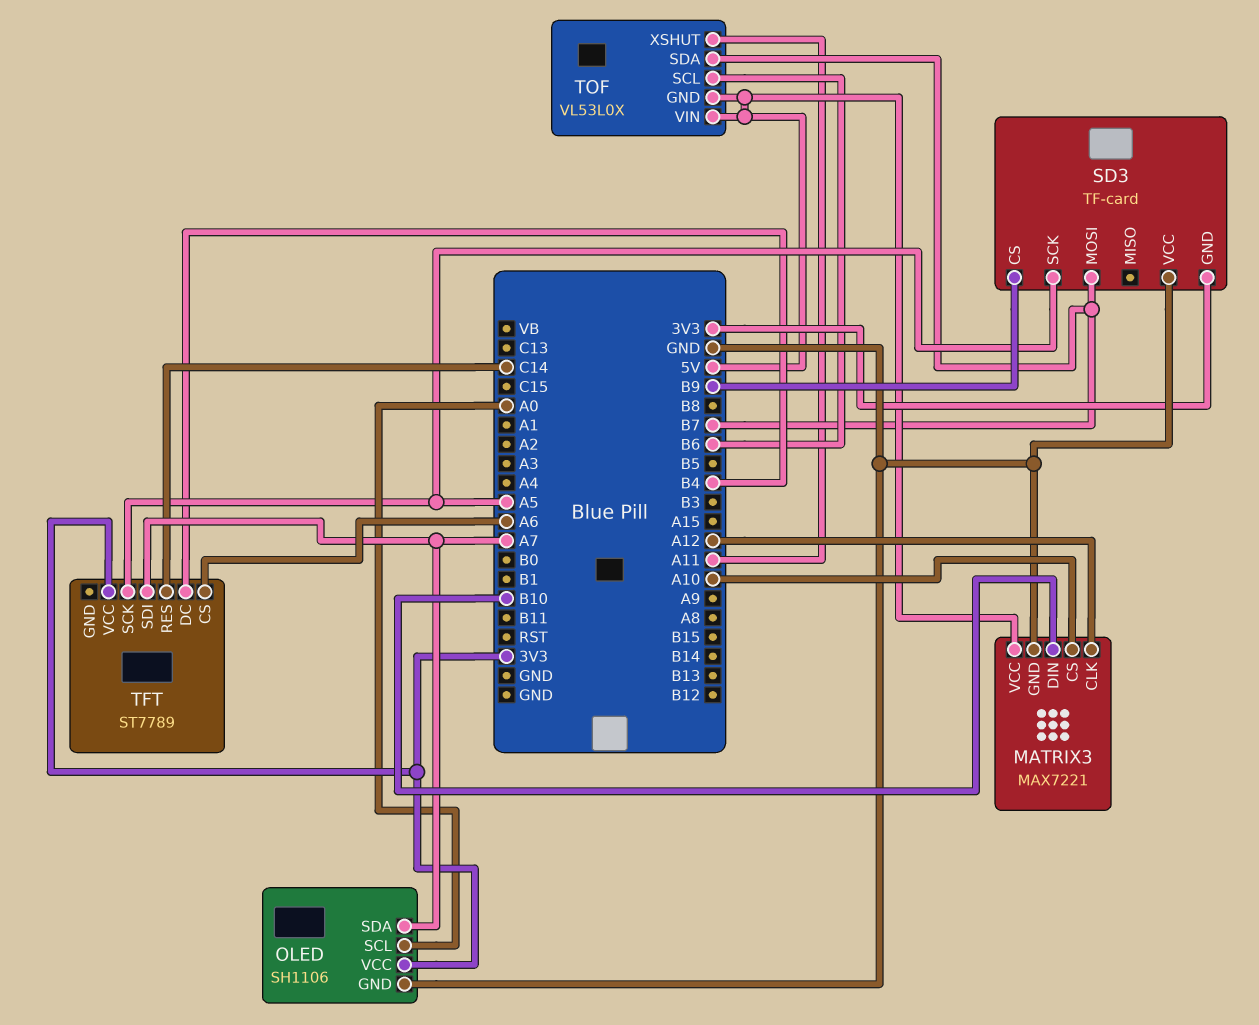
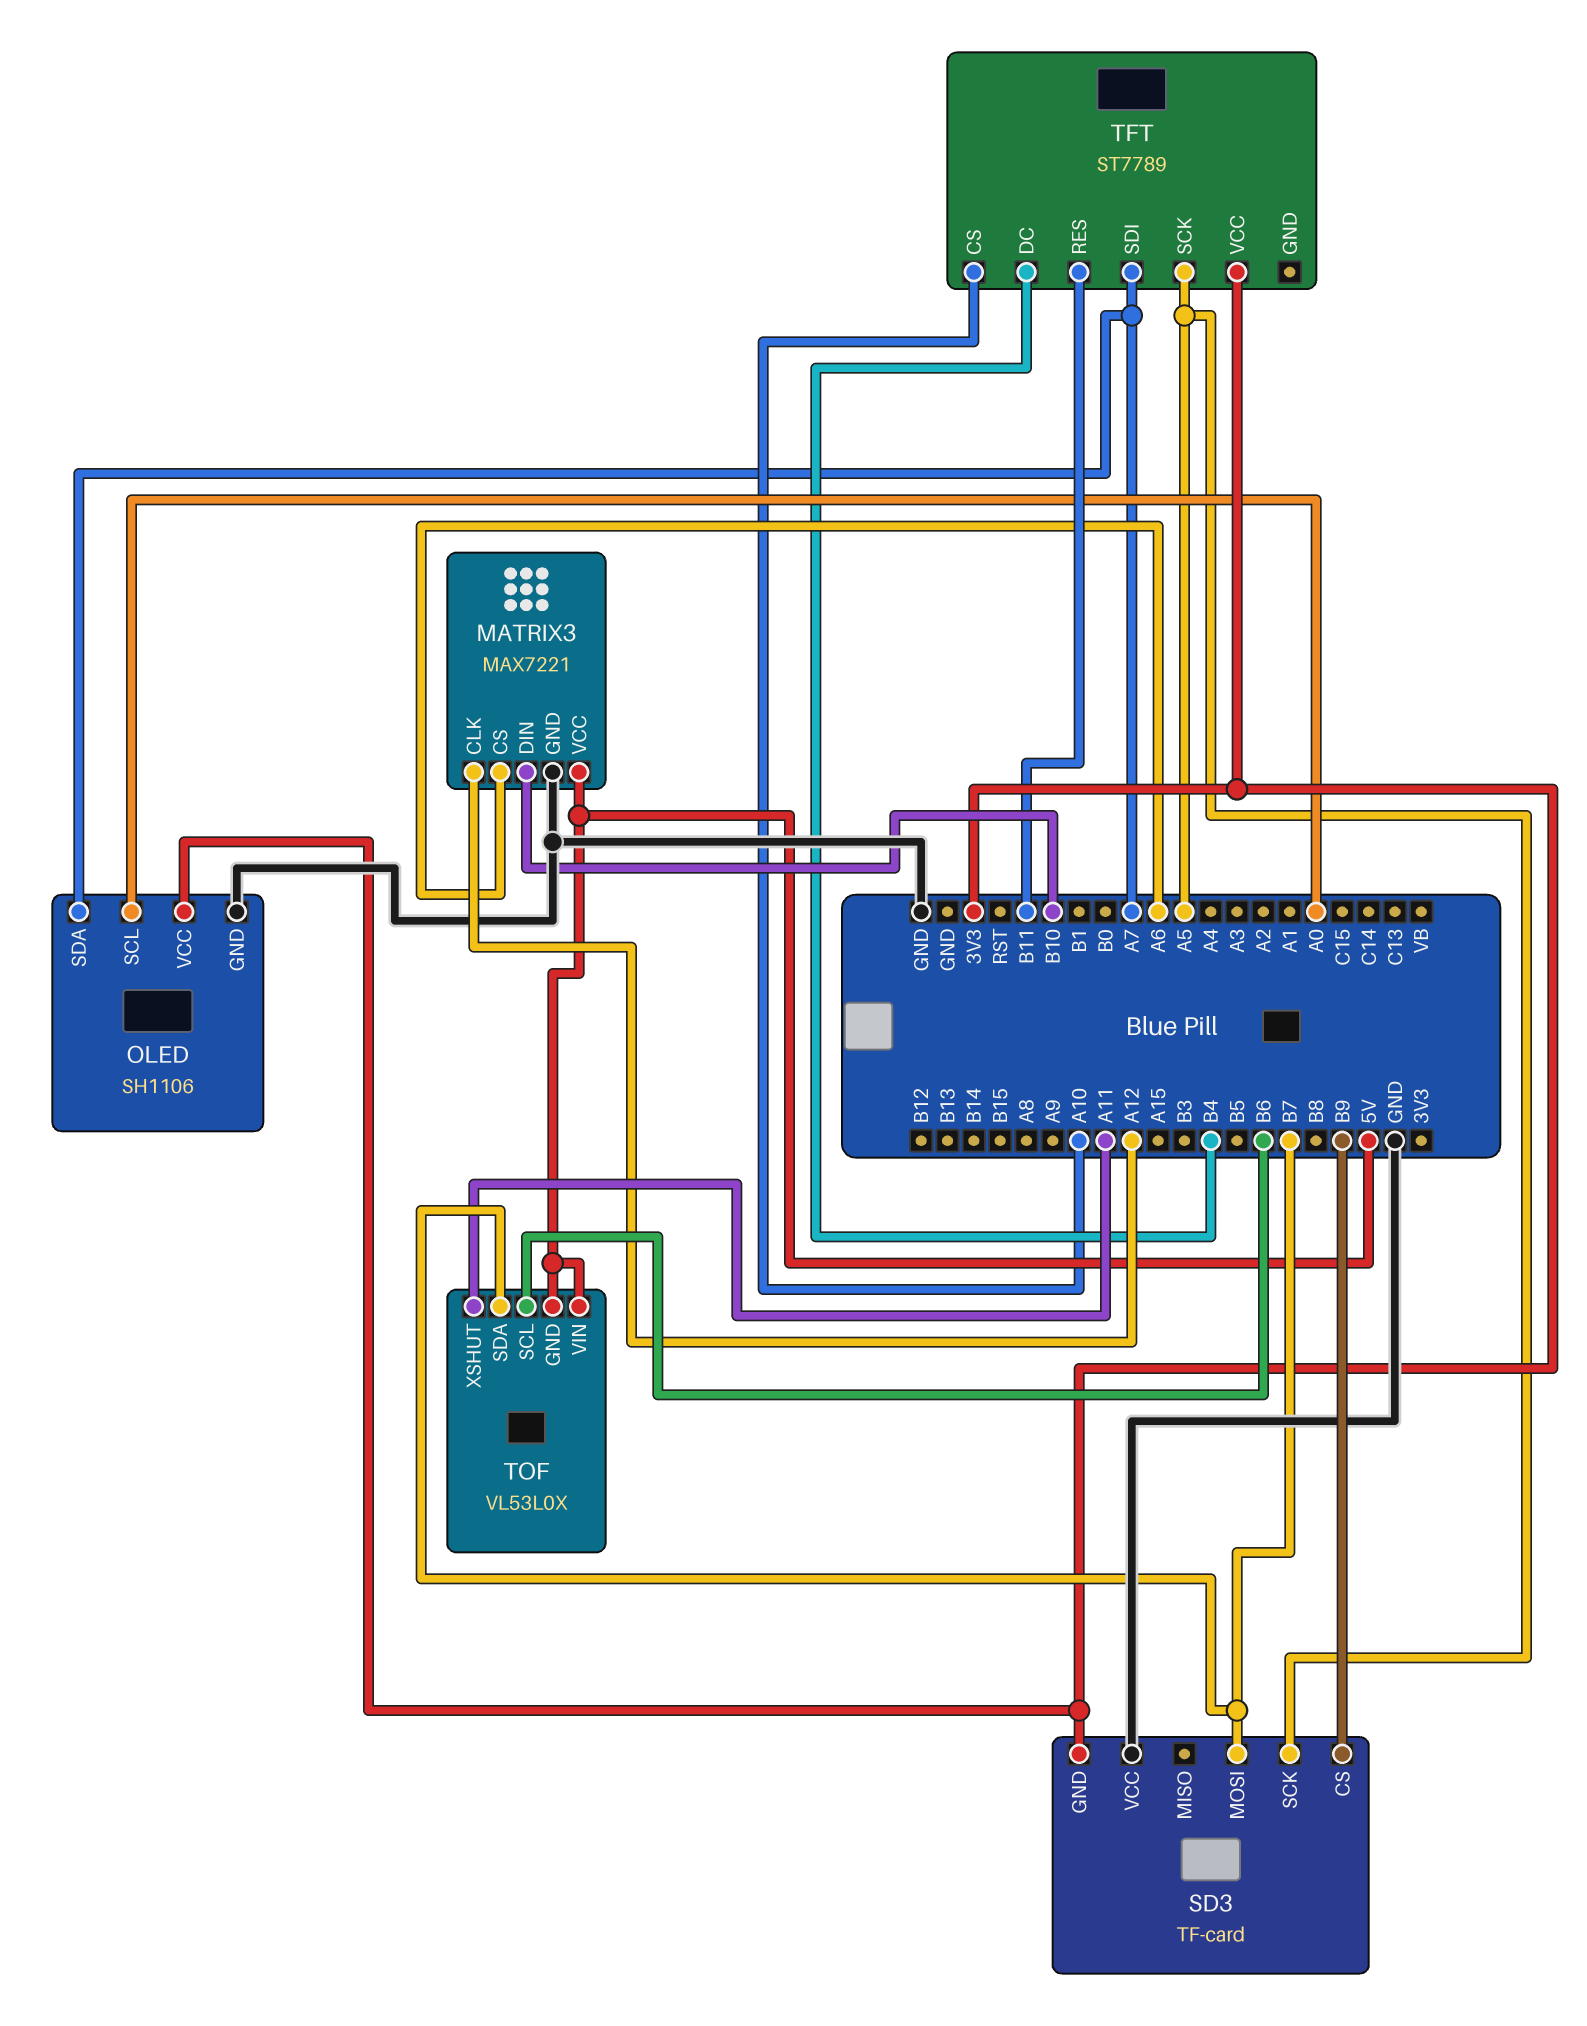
MATRIX3 pin CS: A10 -> A6
TFT pin CS: A6 -> A10
TFT pin RES: C14 -> B11

